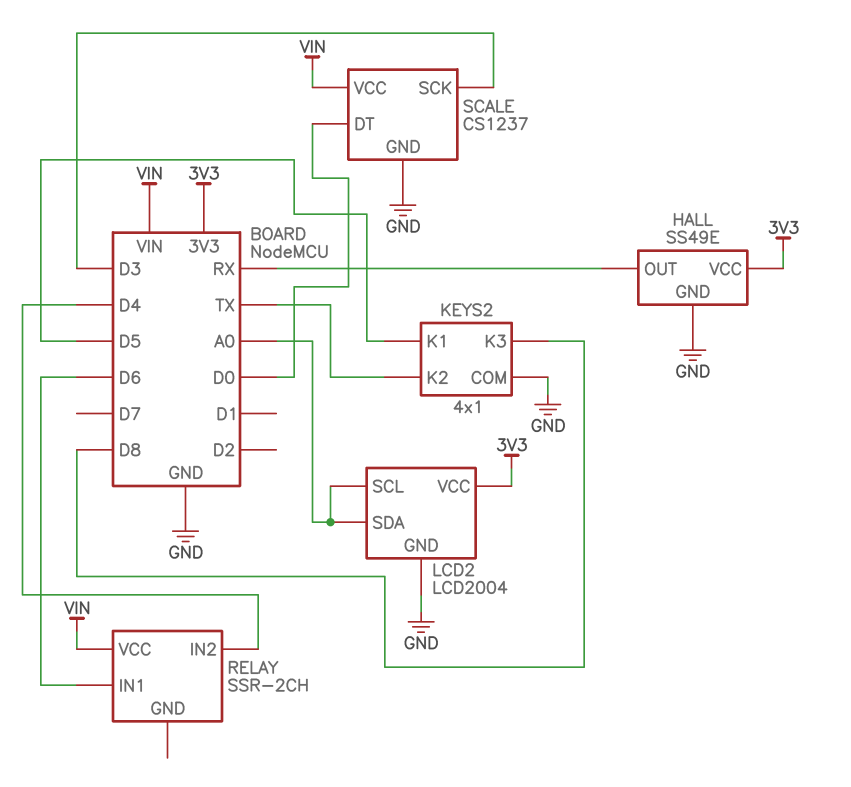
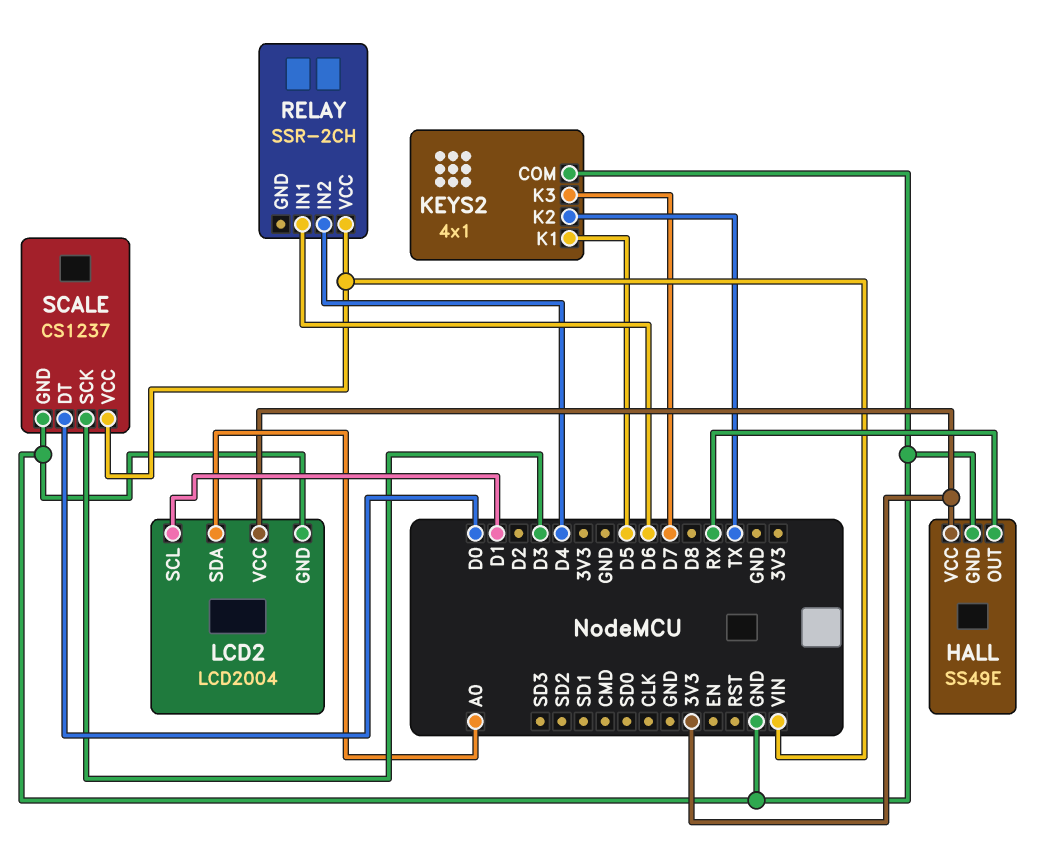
KEYS2 pin K3: D8 -> D7
LCD2 pin SCL: A0 -> D1

